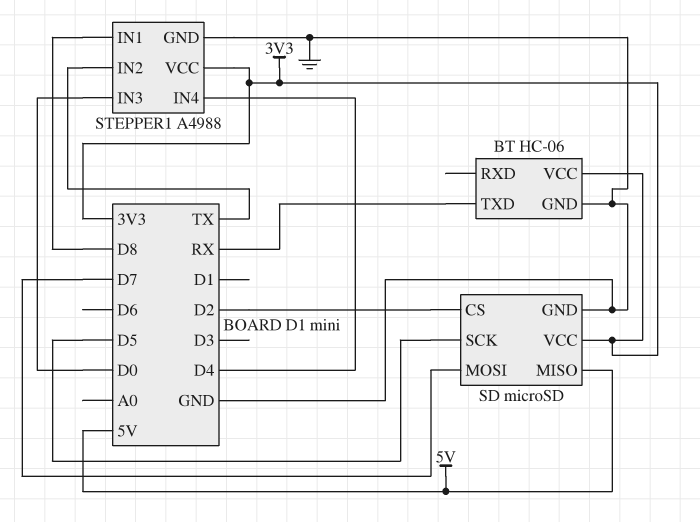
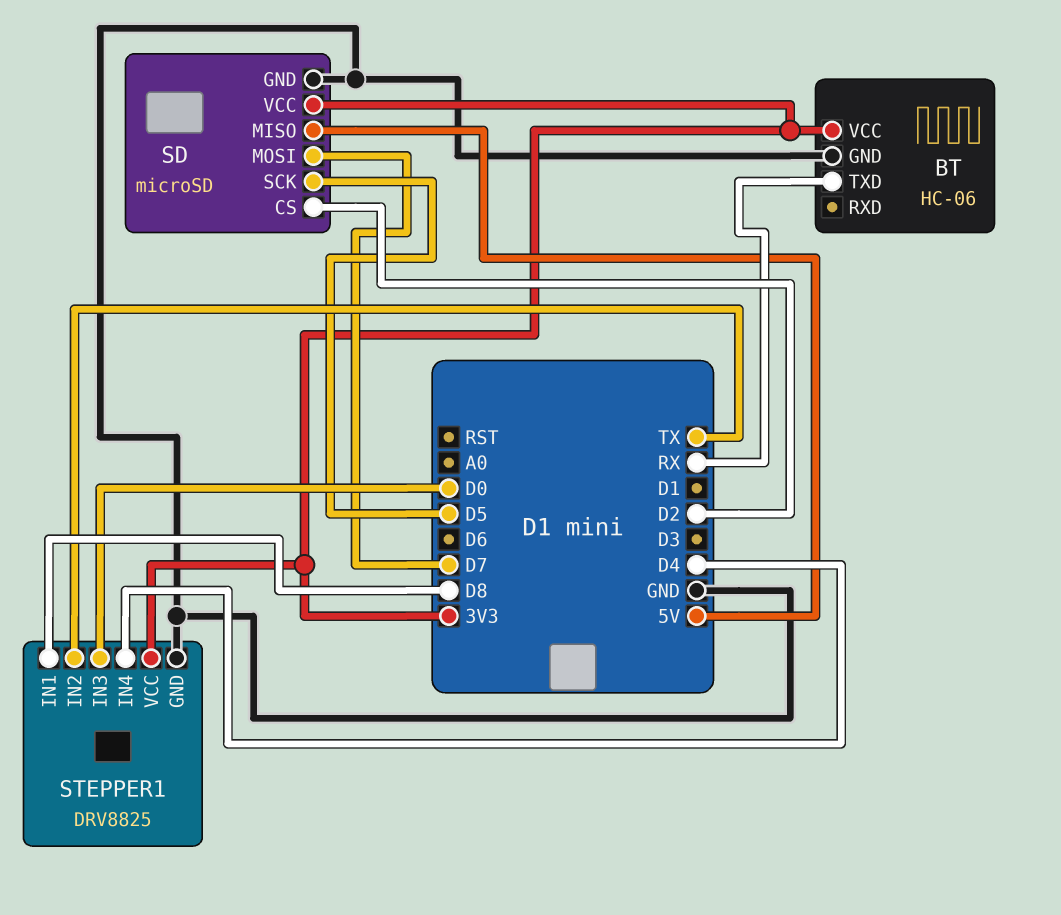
STEPPER1: A4988 -> DRV8825

